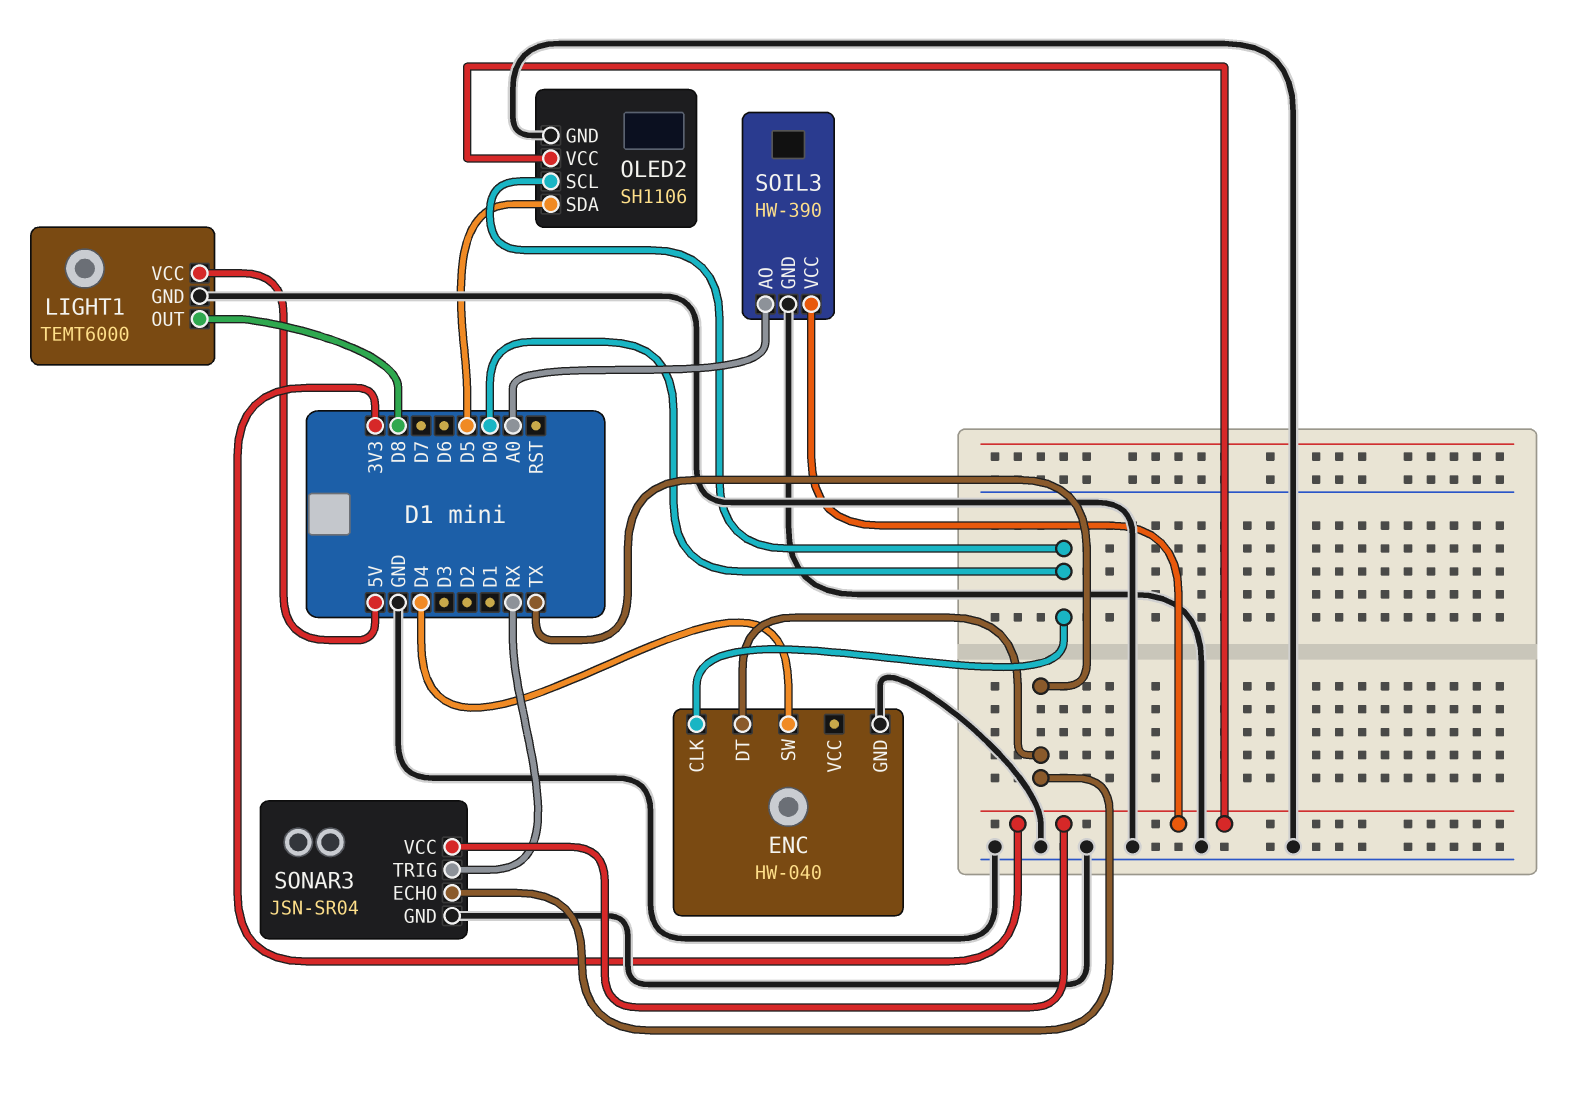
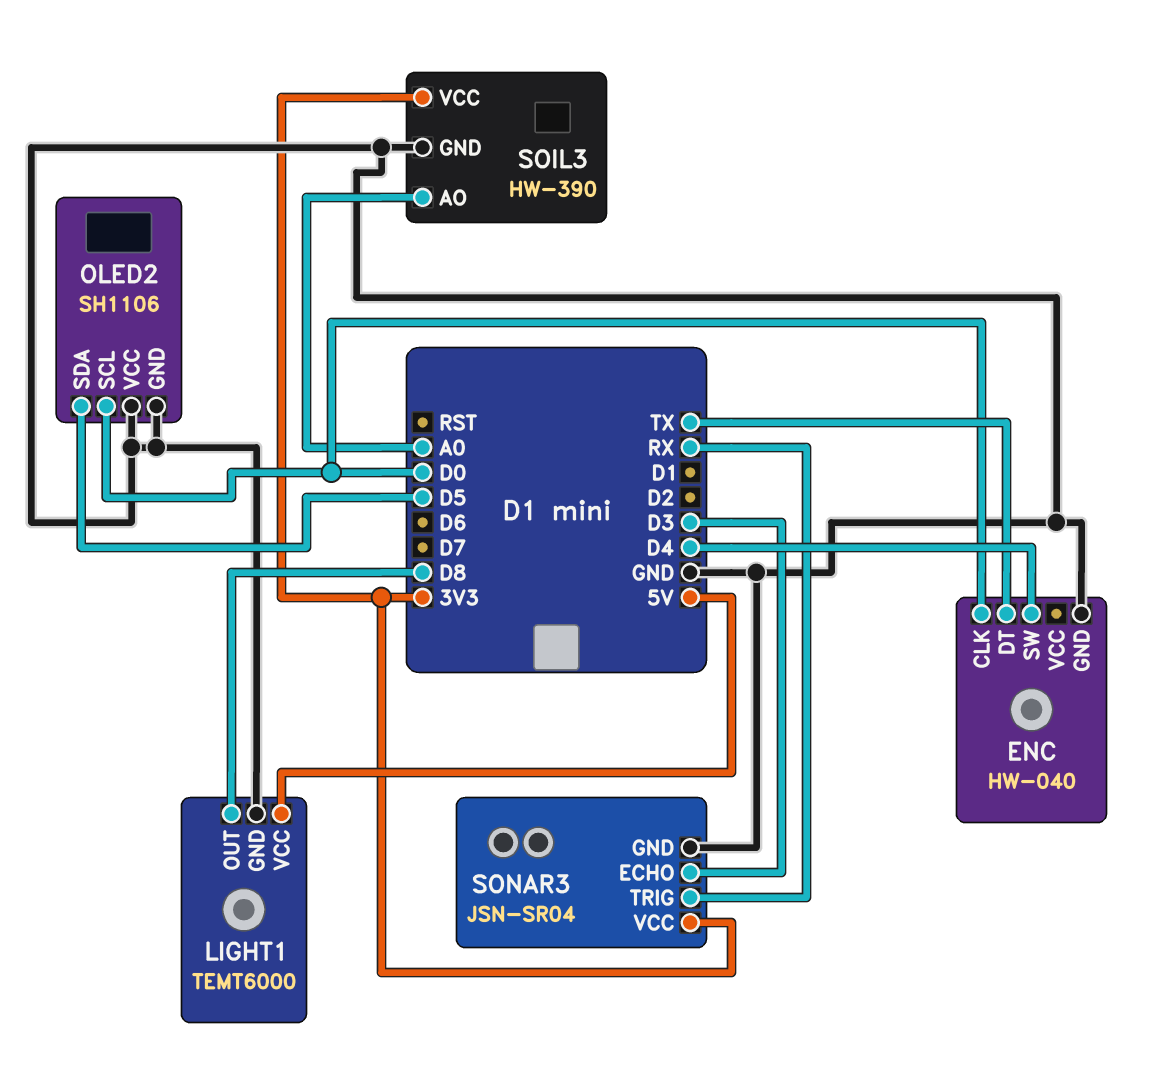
OLED2 pin VCC: 3V3 -> GND
SONAR3 pin ECHO: TX -> D3

